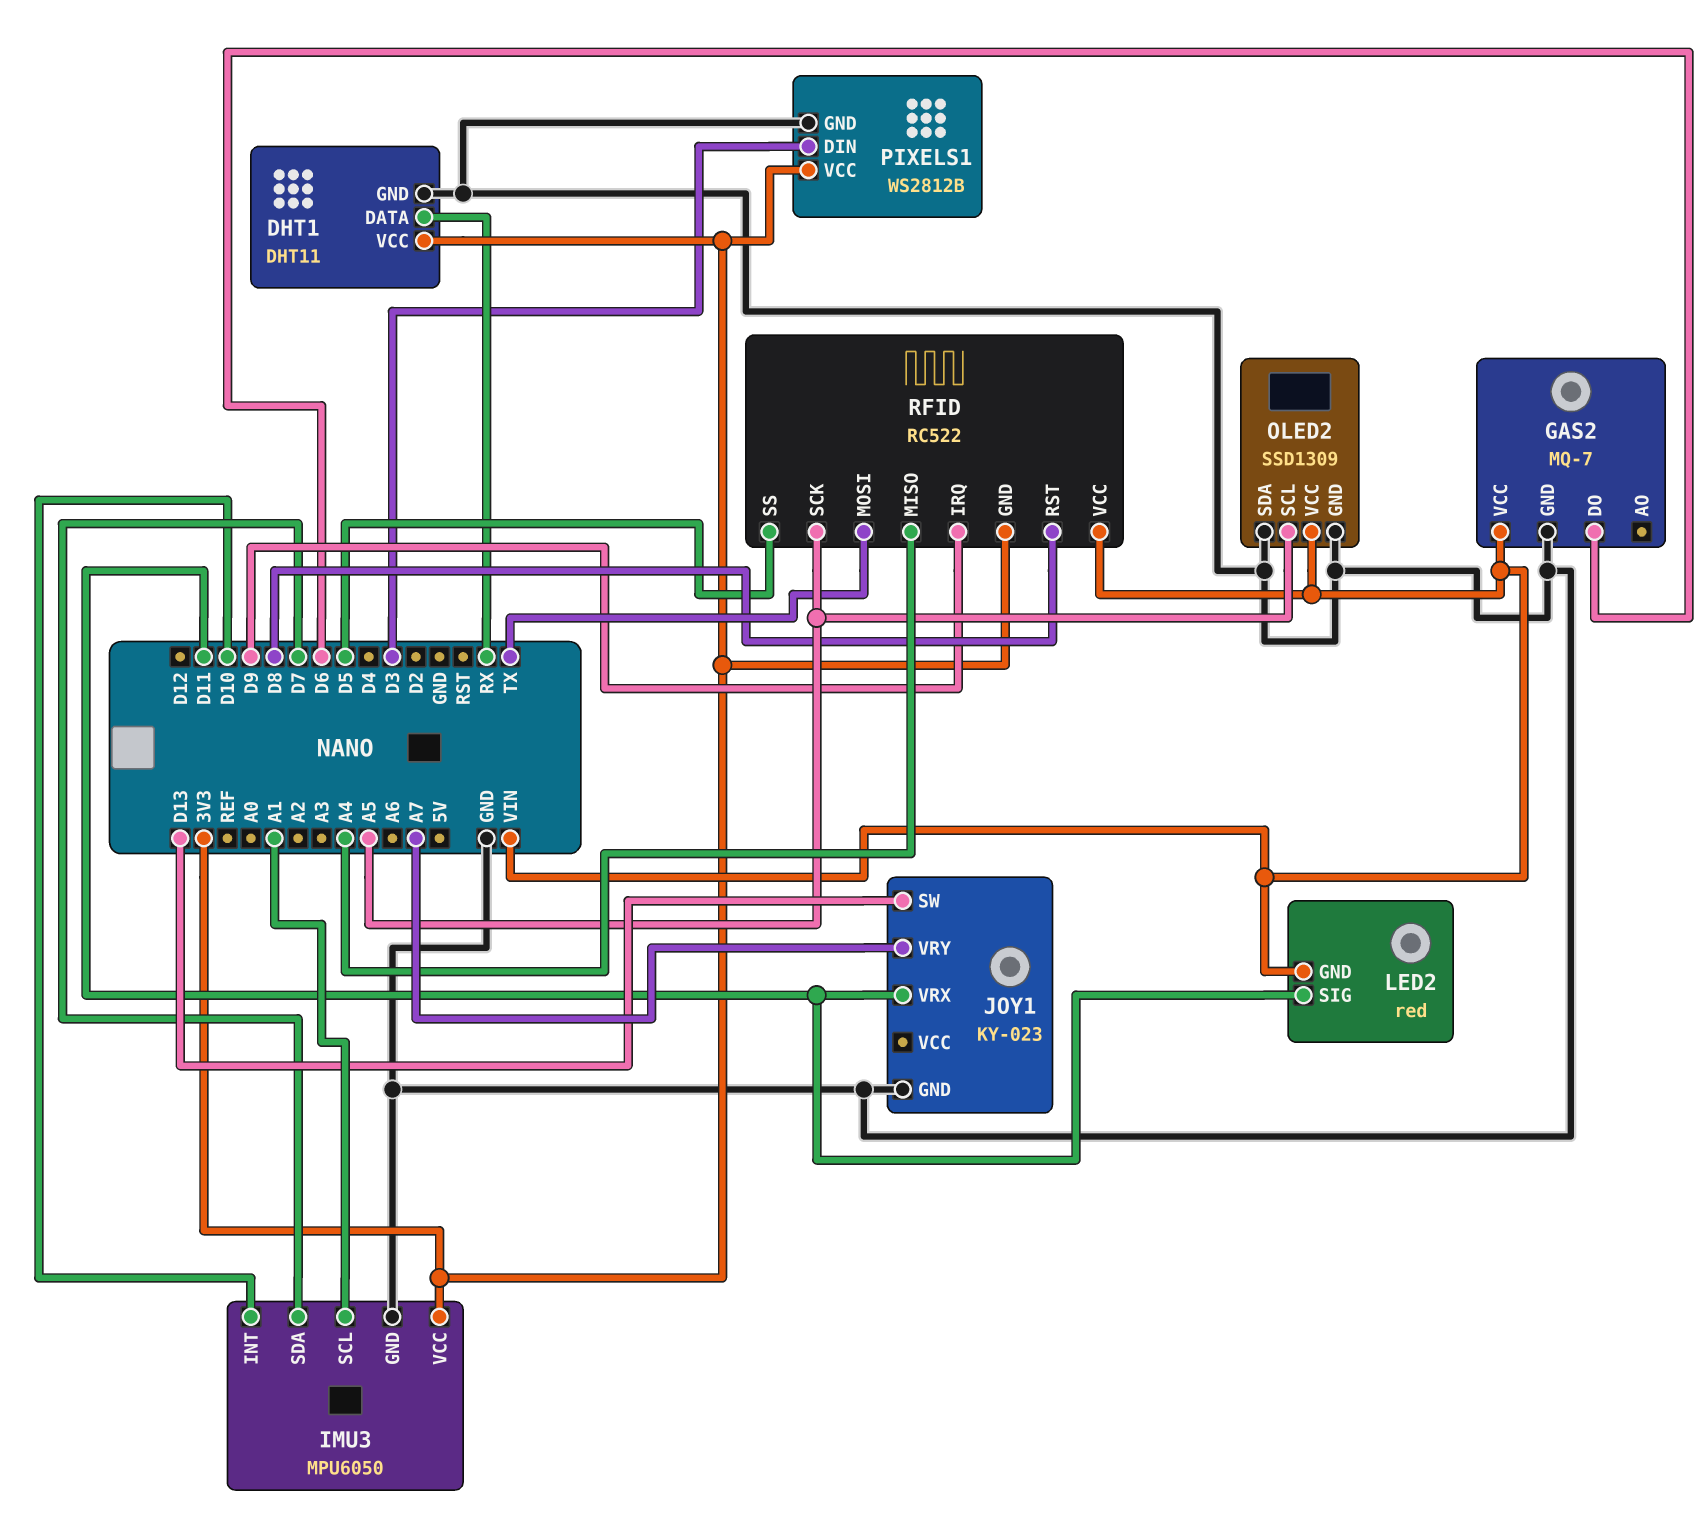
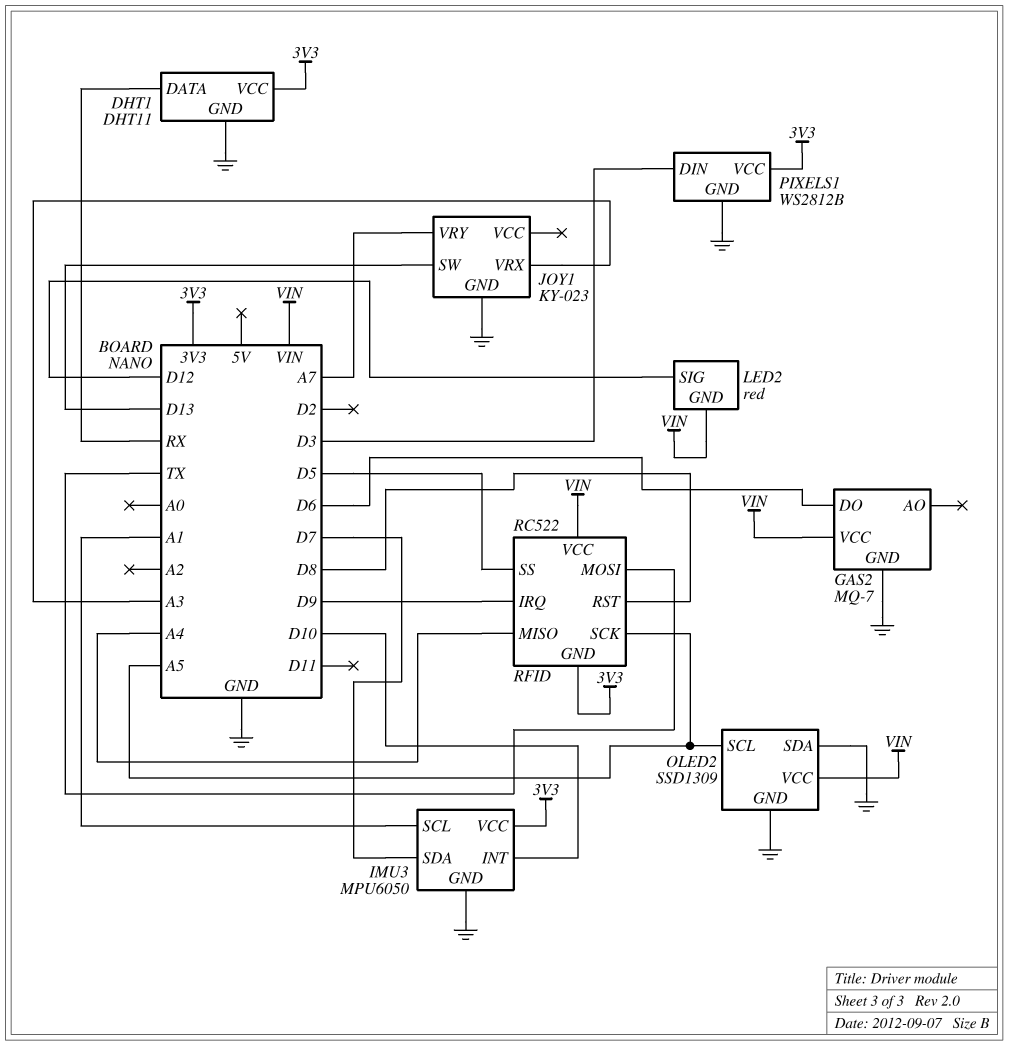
JOY1 pin VRX: D11 -> A3
LED2 pin SIG: D11 -> D12

